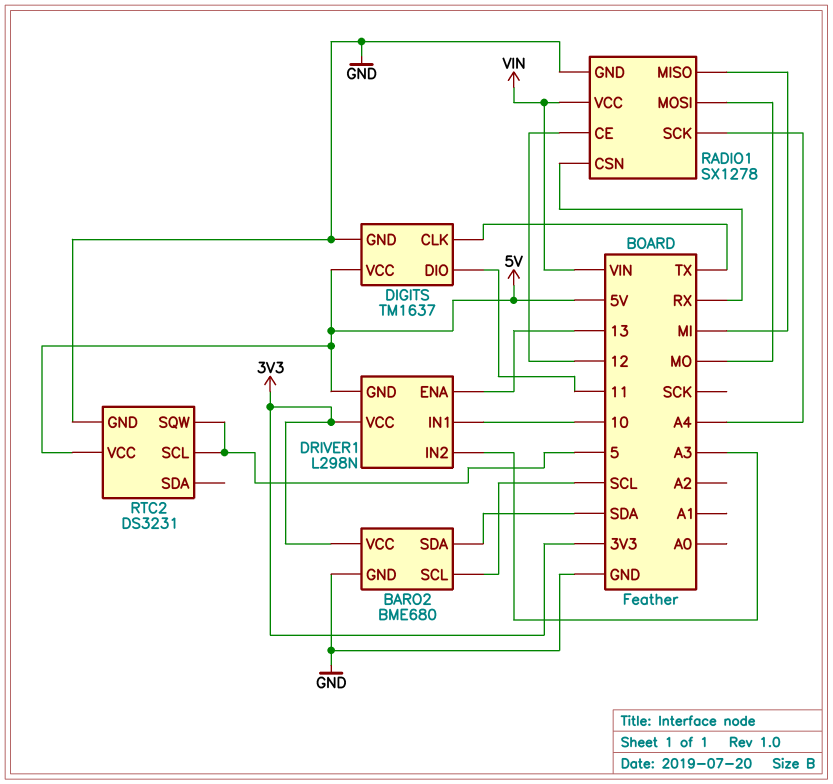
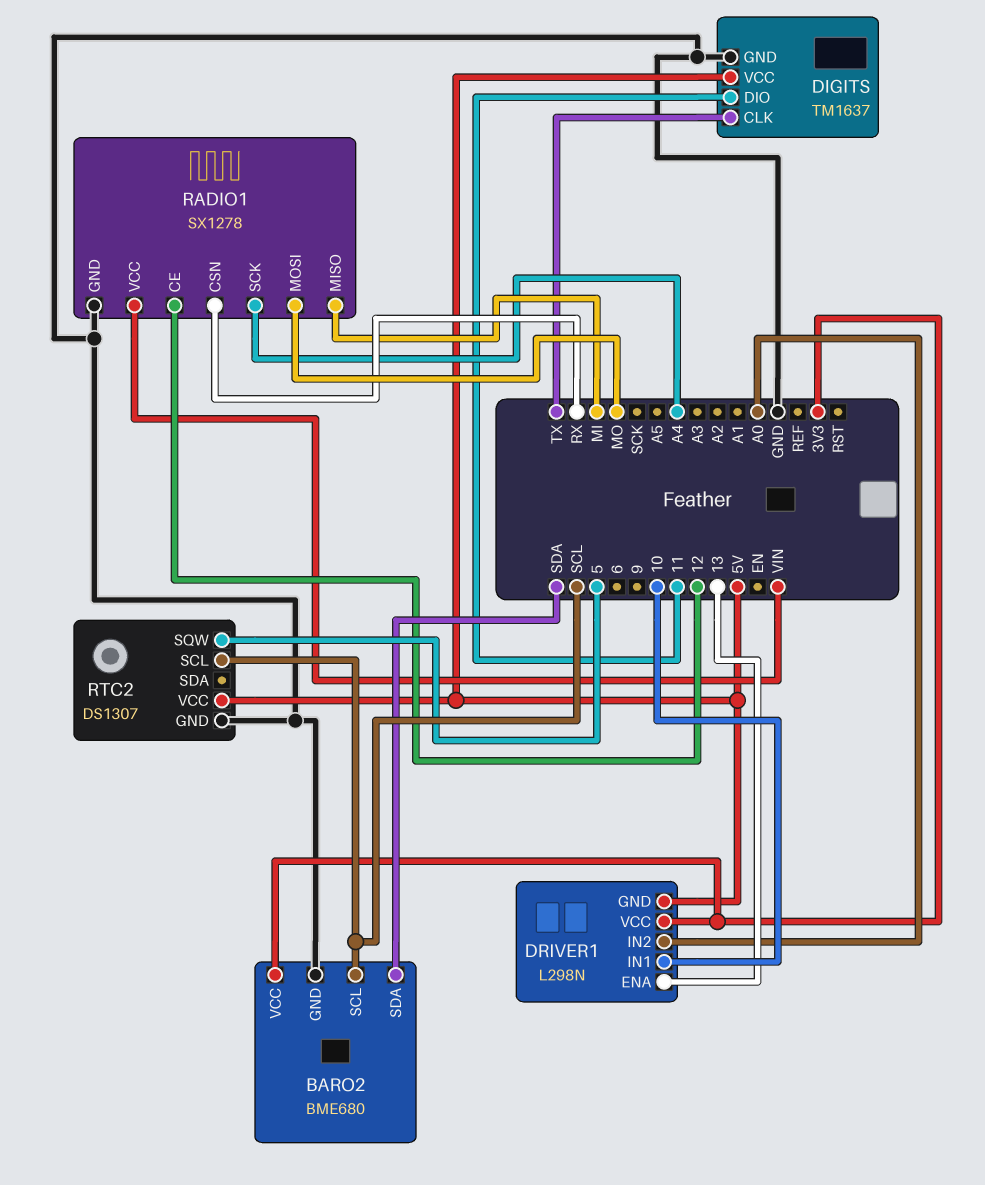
DRIVER1 pin IN2: A3 -> A0
RTC2: DS3231 -> DS1307
RTC2 pin SCL: 5 -> SCL

